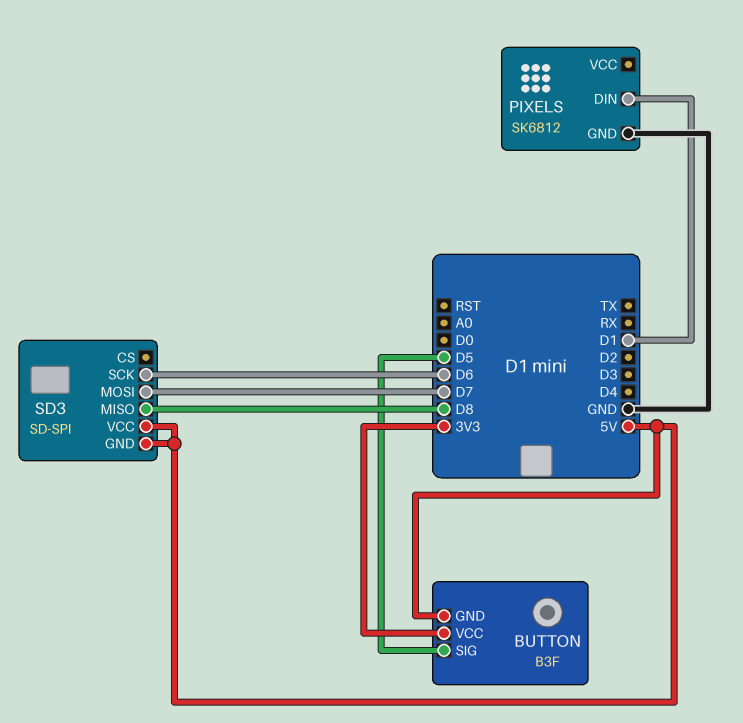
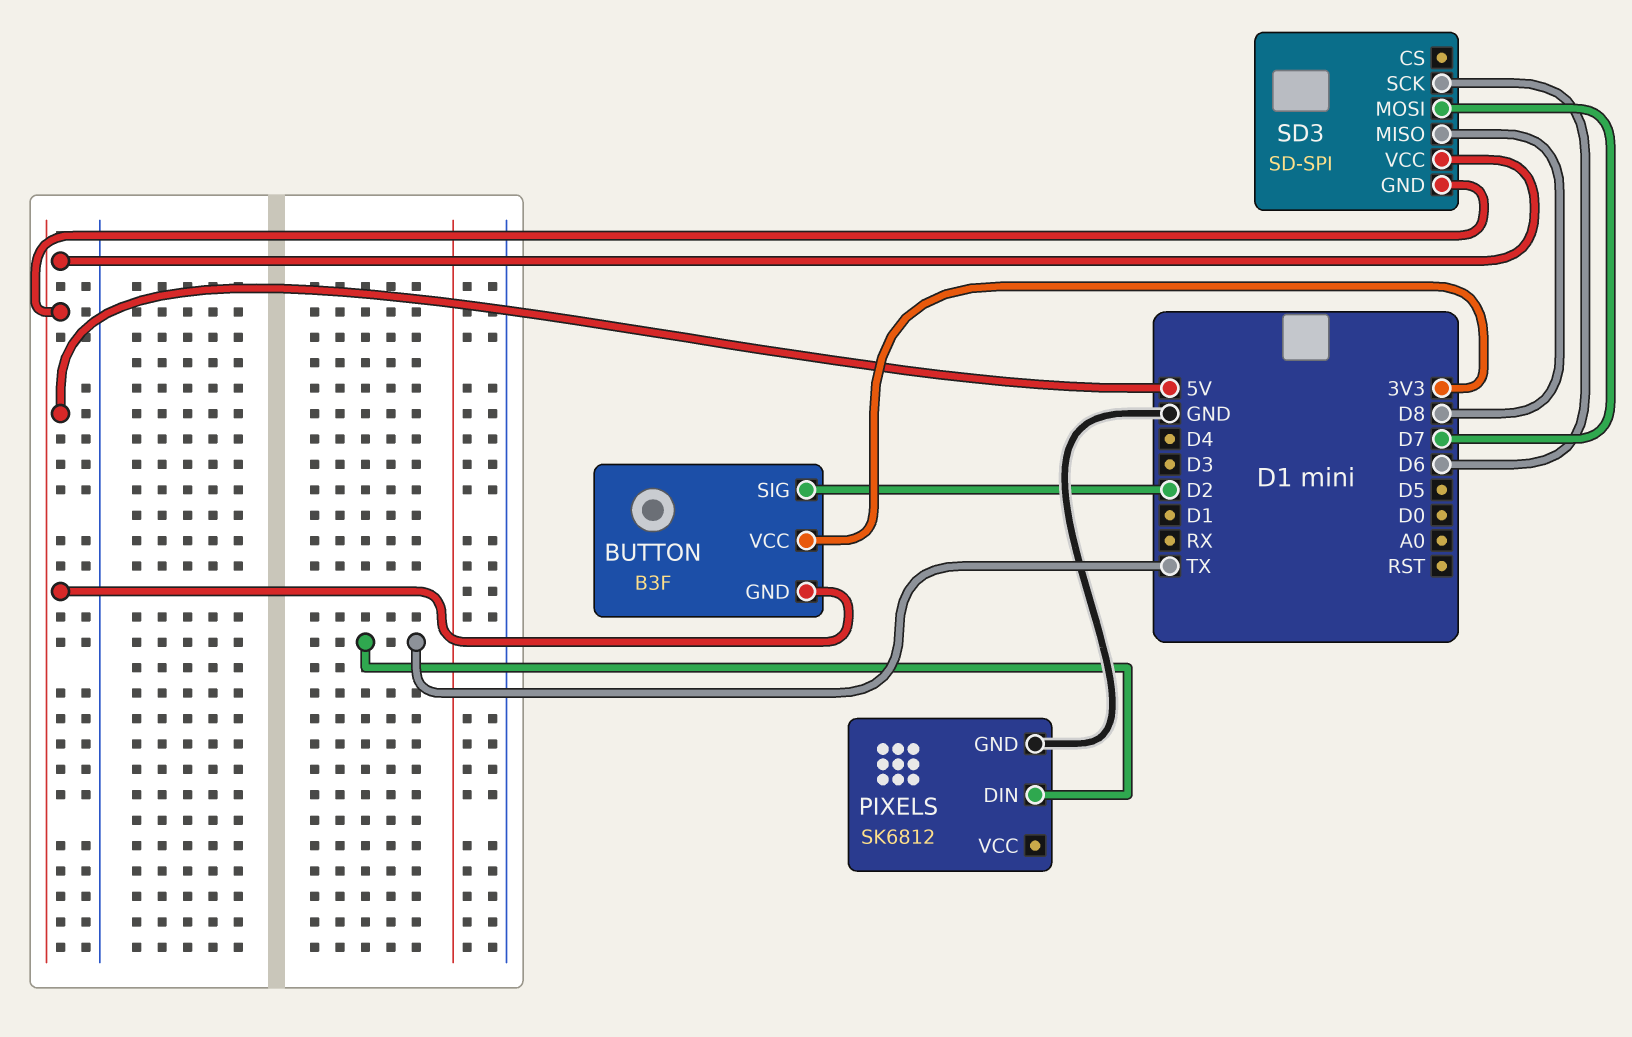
BUTTON pin SIG: D5 -> D2
PIXELS pin DIN: D1 -> TX

